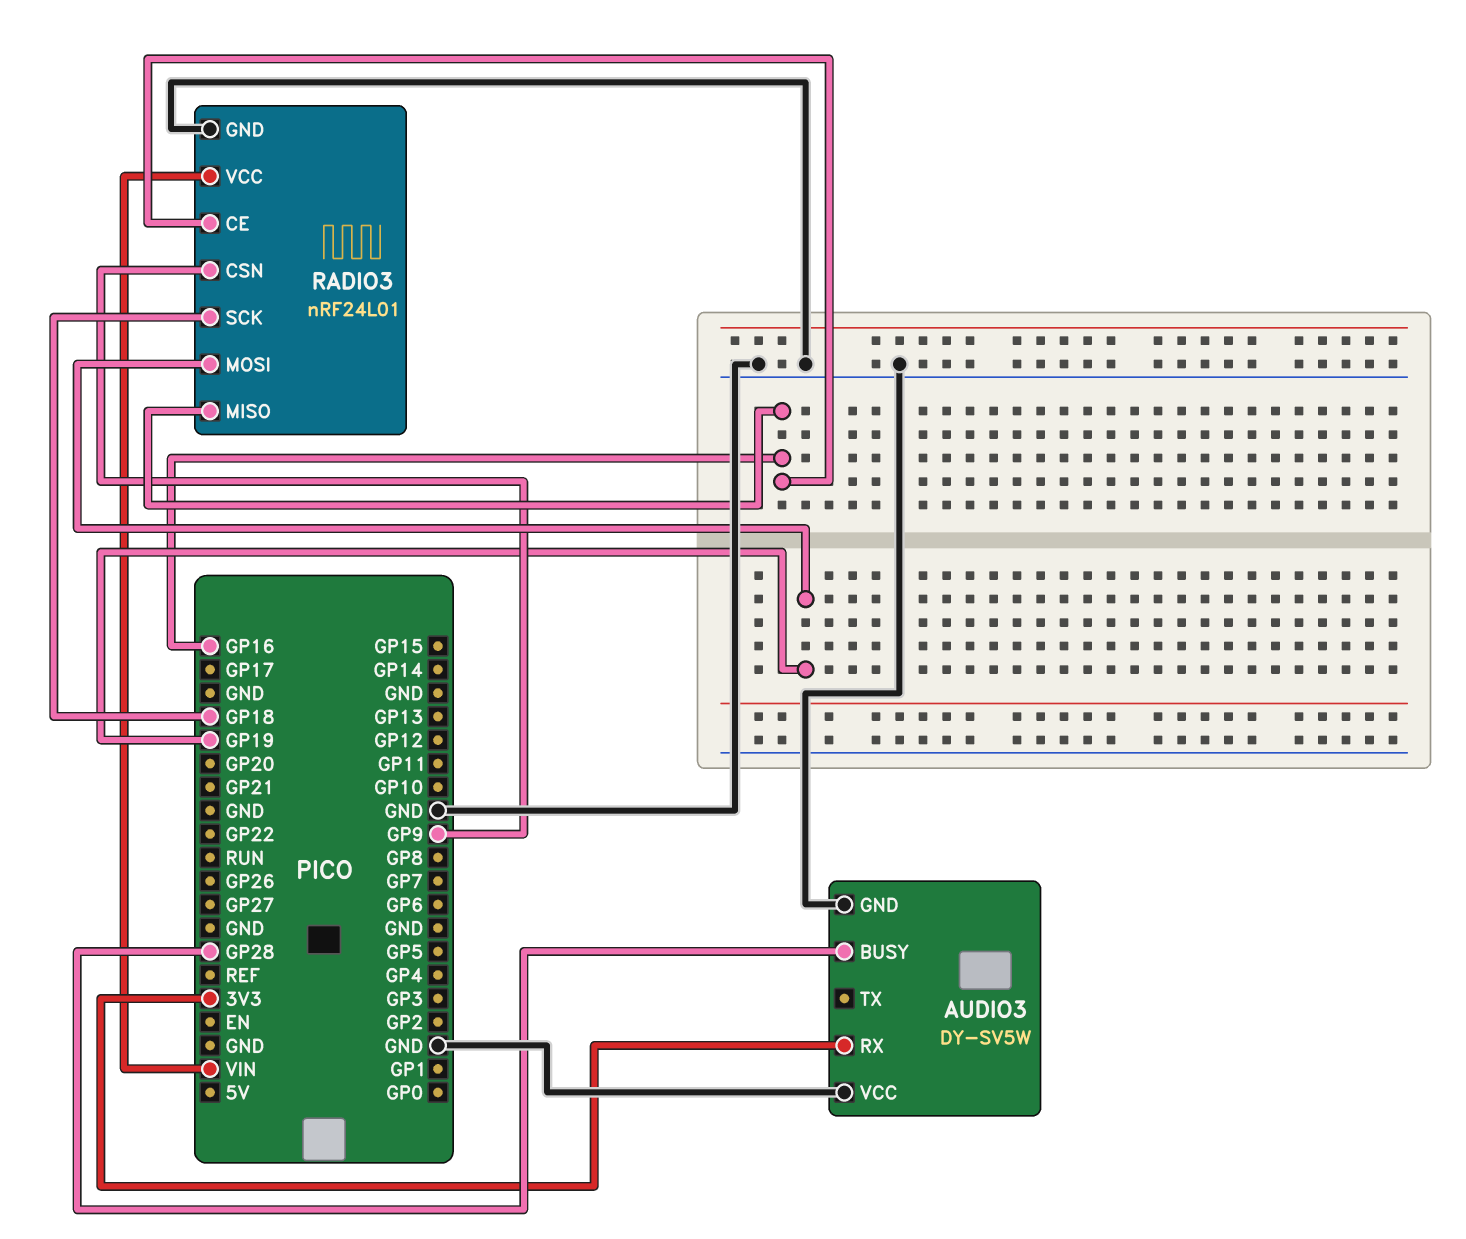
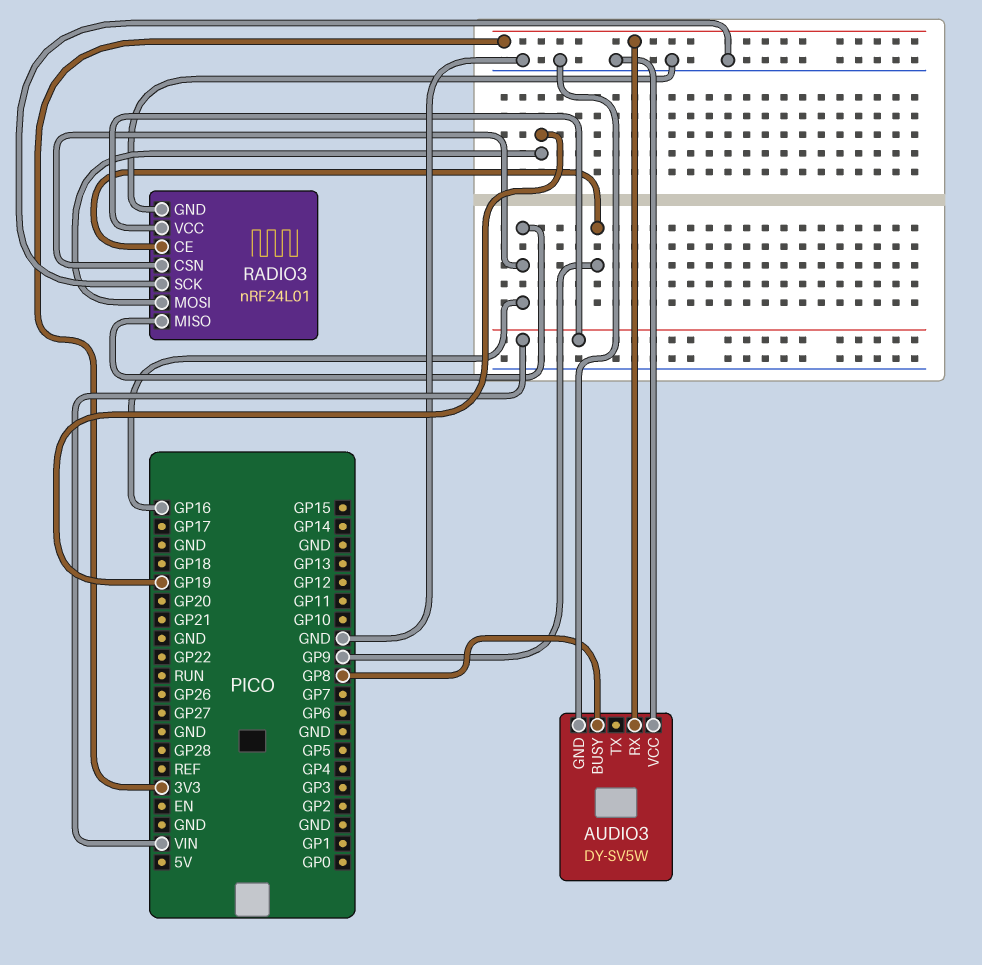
AUDIO3 pin BUSY: GP28 -> GP8
RADIO3 pin CE: GP16 -> GP9
RADIO3 pin CSN: GP9 -> GP16
RADIO3 pin SCK: GP18 -> GND

